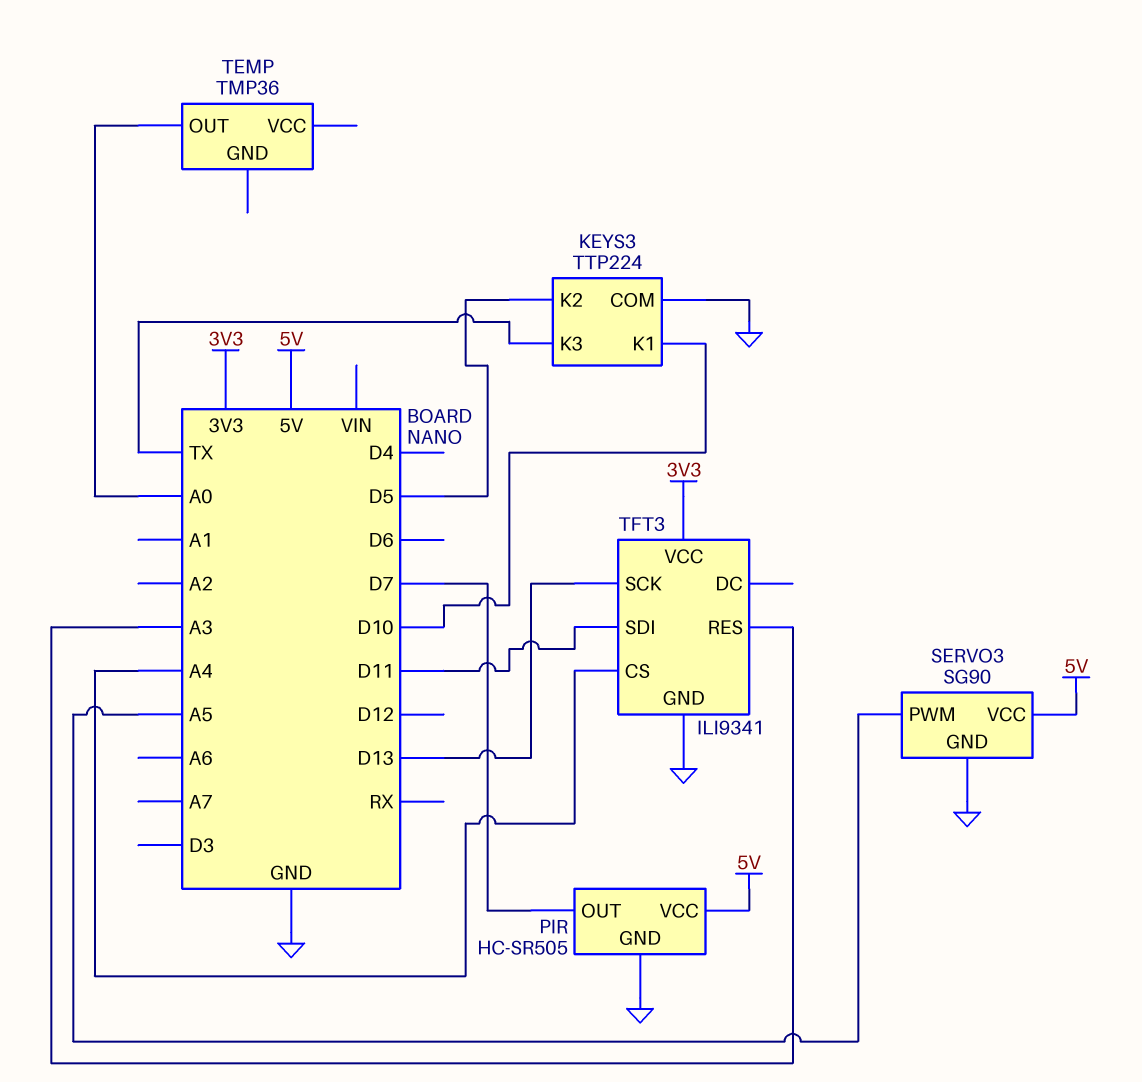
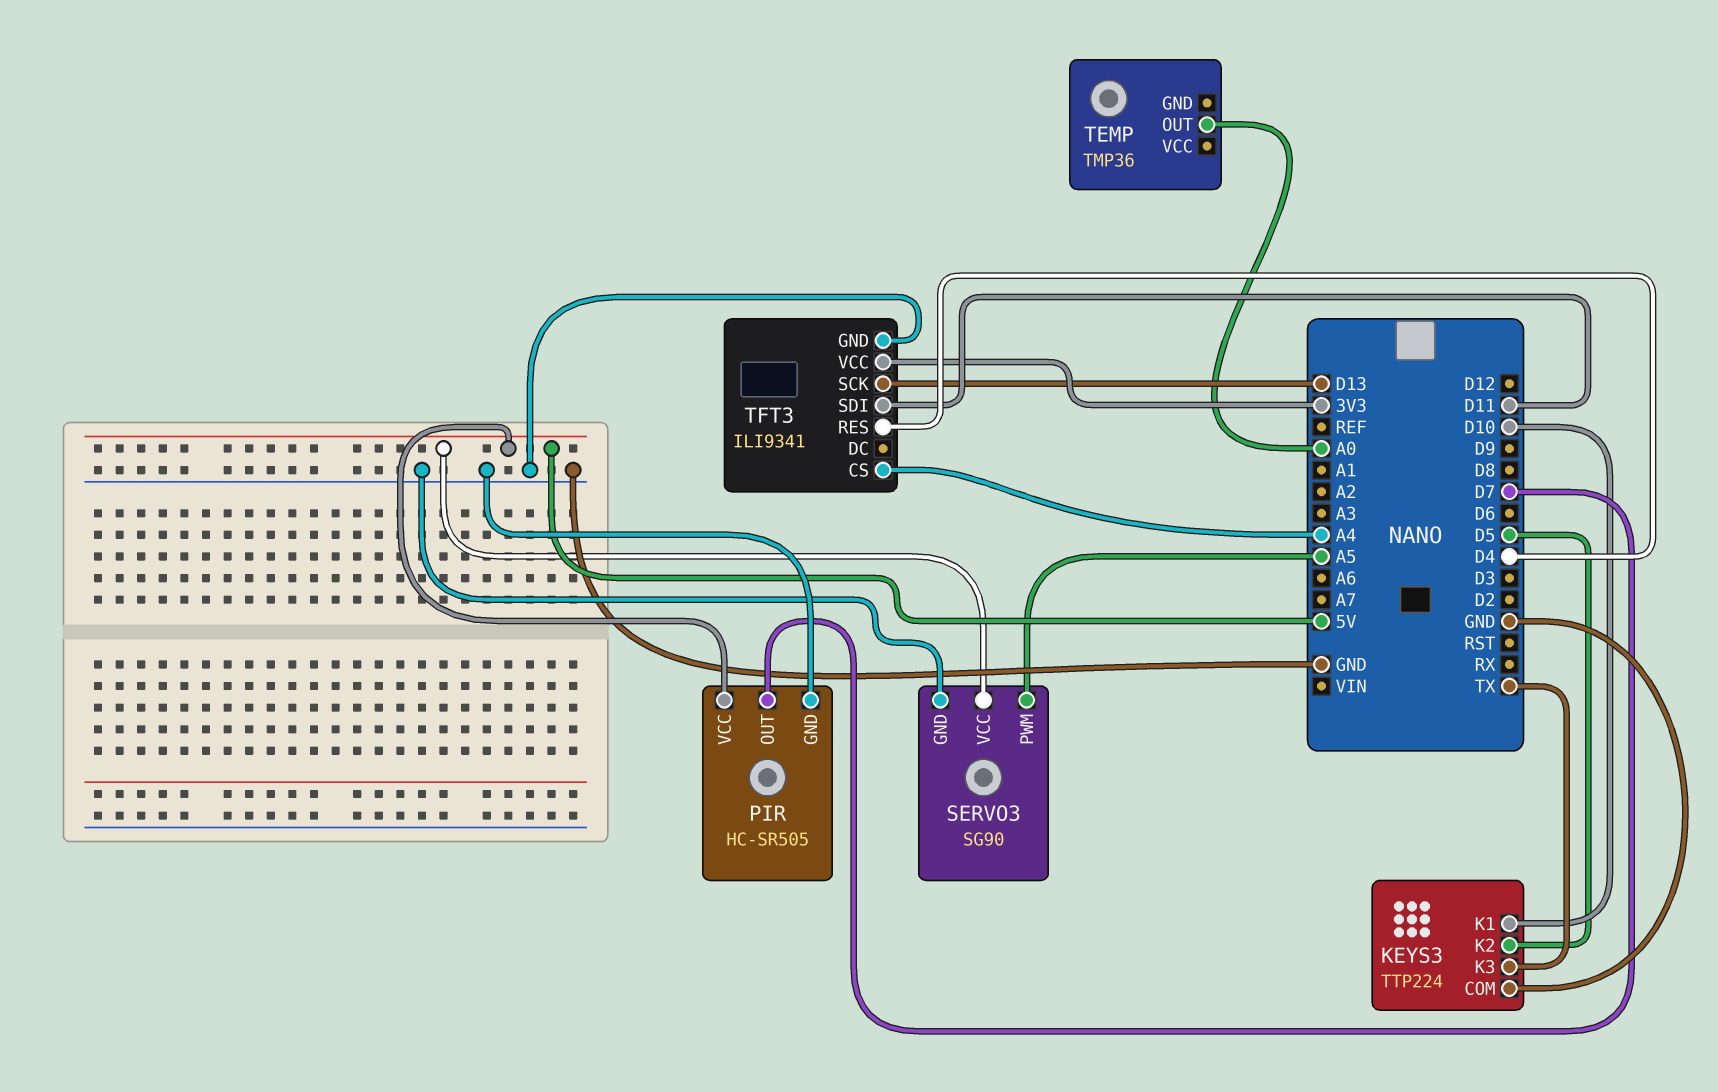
TFT3 pin RES: A3 -> D4

